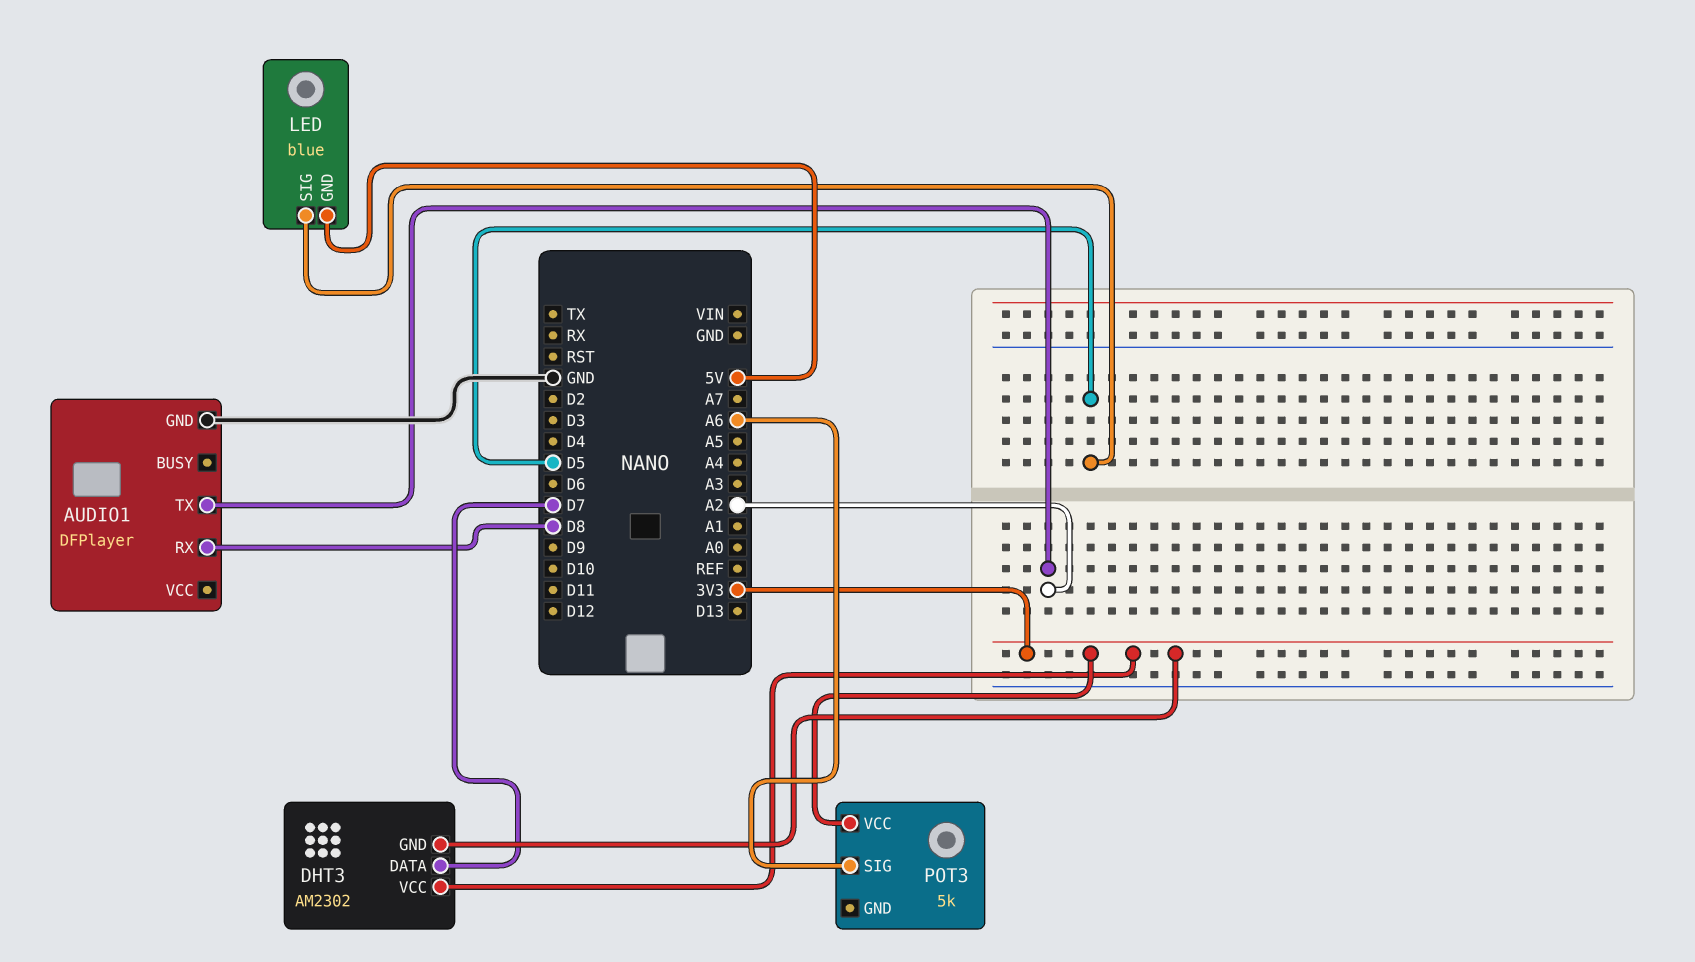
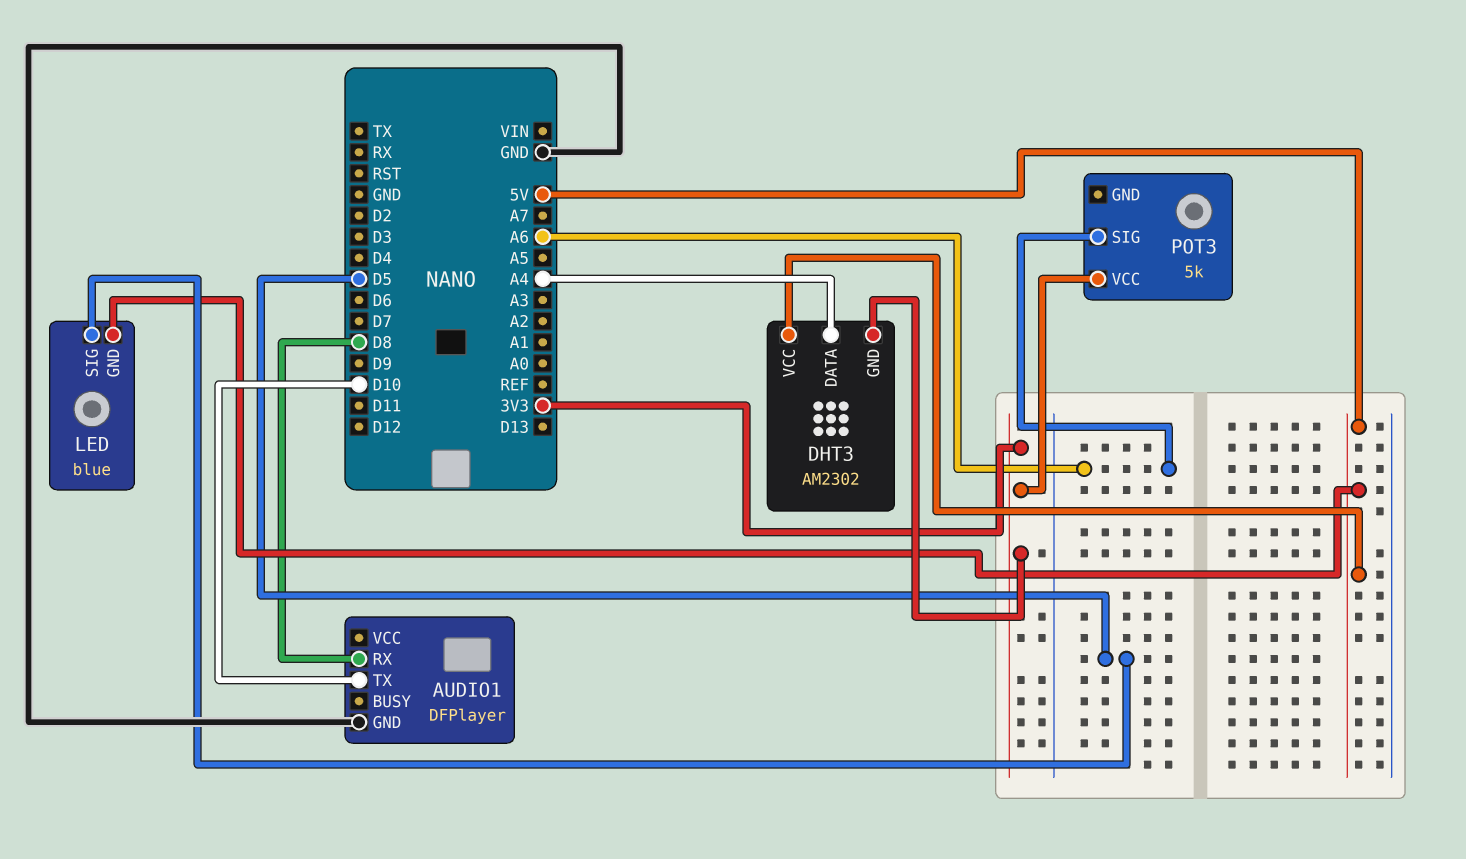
AUDIO1 pin TX: A2 -> D10
DHT3 pin DATA: D7 -> A4
DHT3 pin VCC: 3V3 -> 5V

